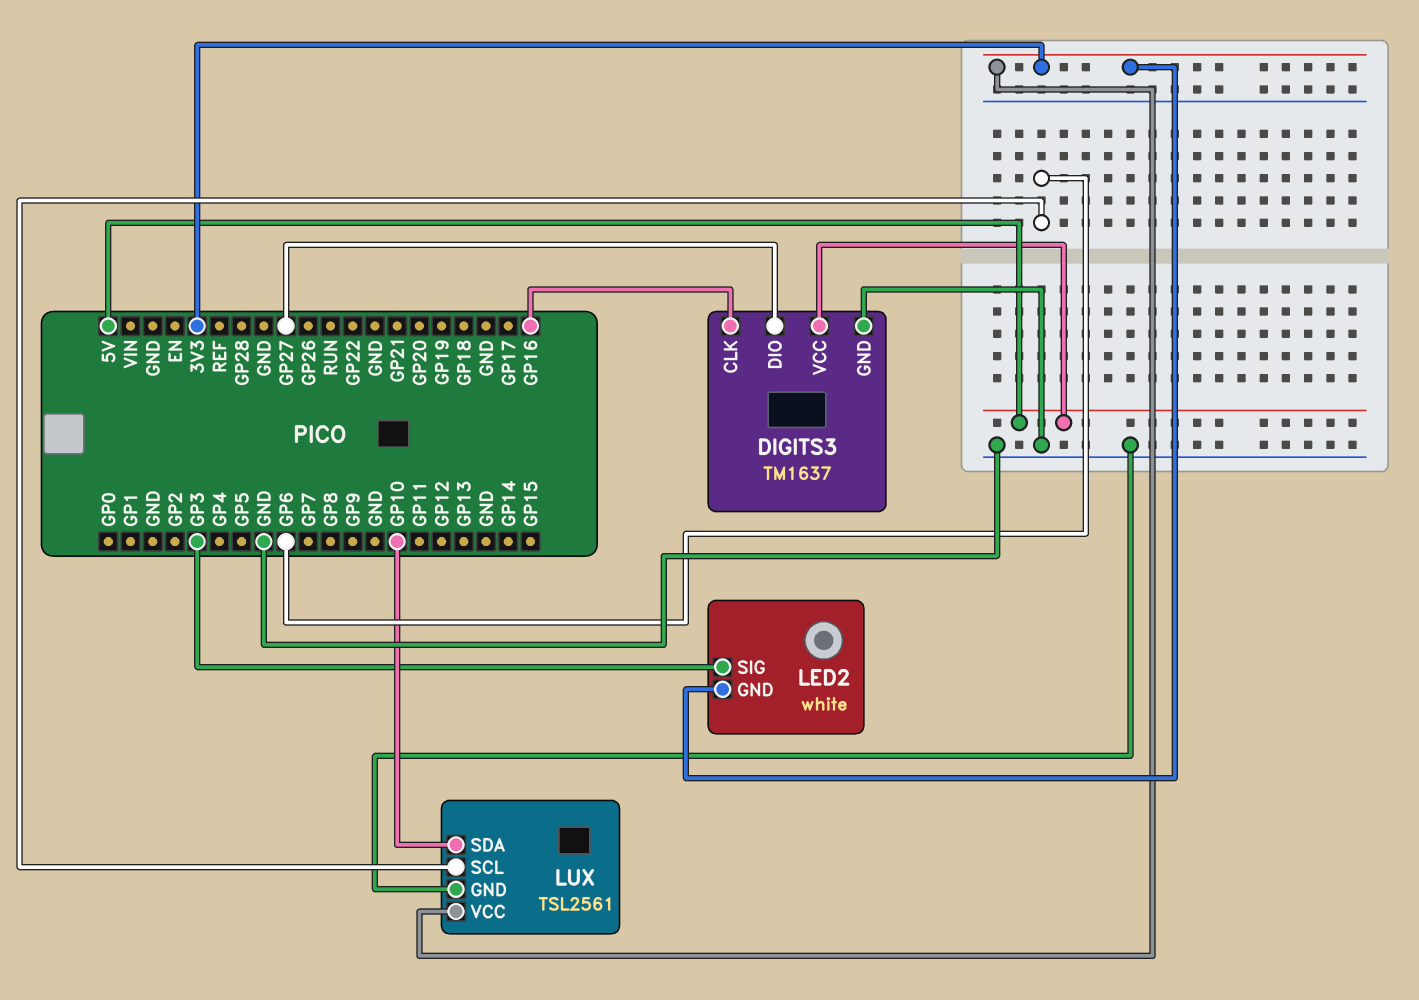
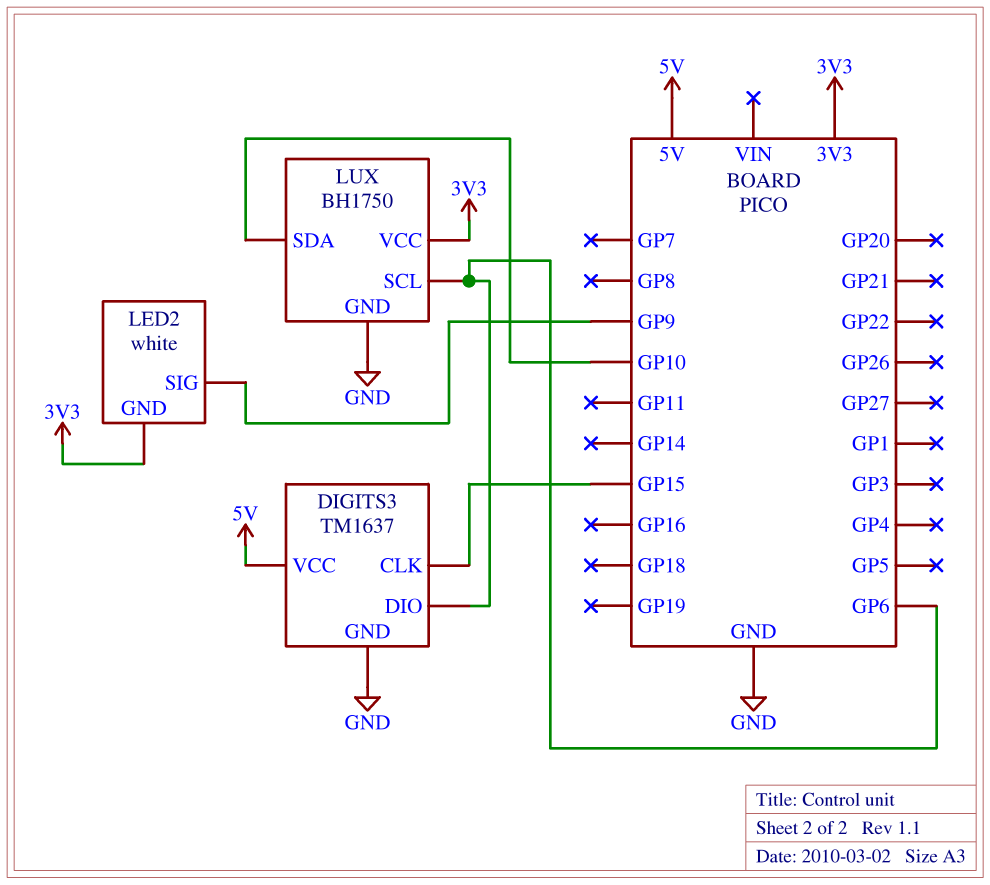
DIGITS3 pin CLK: GP16 -> GP15
DIGITS3 pin DIO: GP27 -> GP6
LED2 pin SIG: GP3 -> GP9
LUX: TSL2561 -> BH1750

